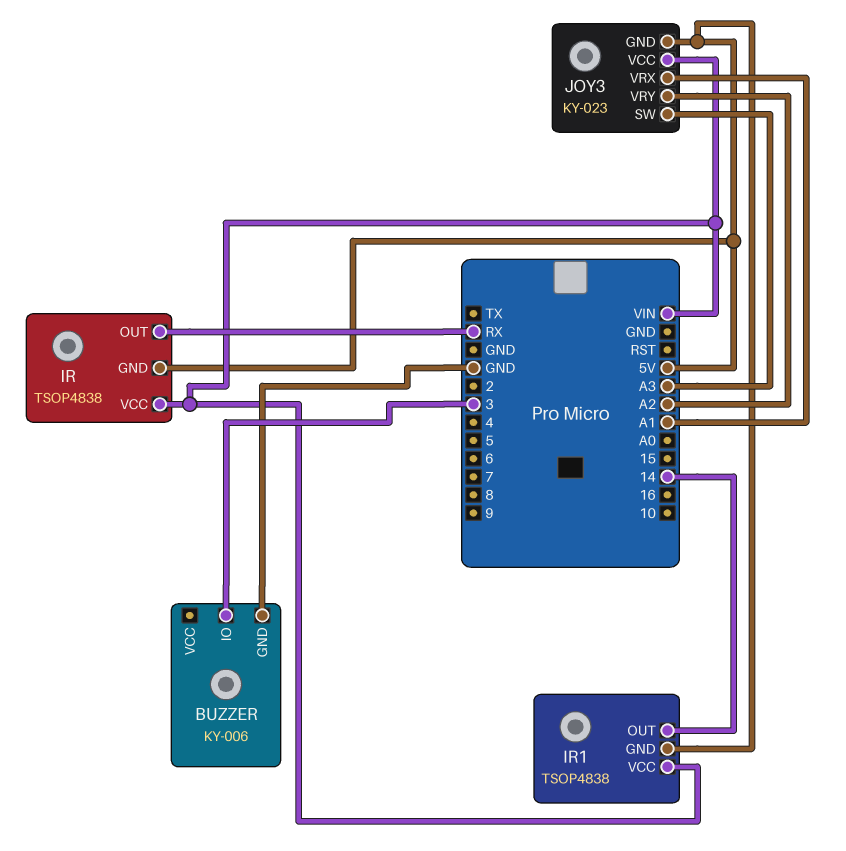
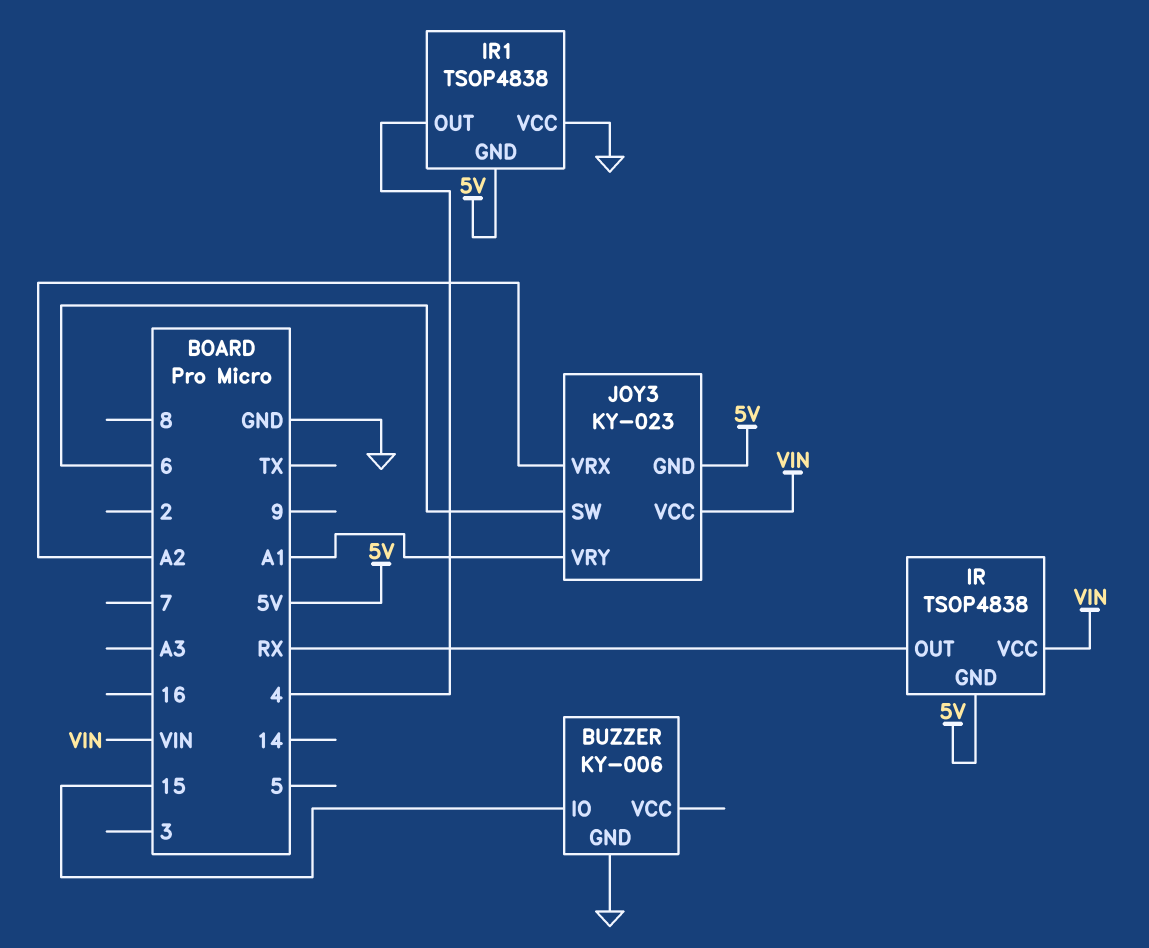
BUZZER pin IO: 3 -> 15
IR1 pin OUT: 14 -> 4
IR1 pin VCC: VIN -> GND
JOY3 pin SW: A3 -> 6
JOY3 pin VRX: A1 -> A2
JOY3 pin VRY: A2 -> A1

